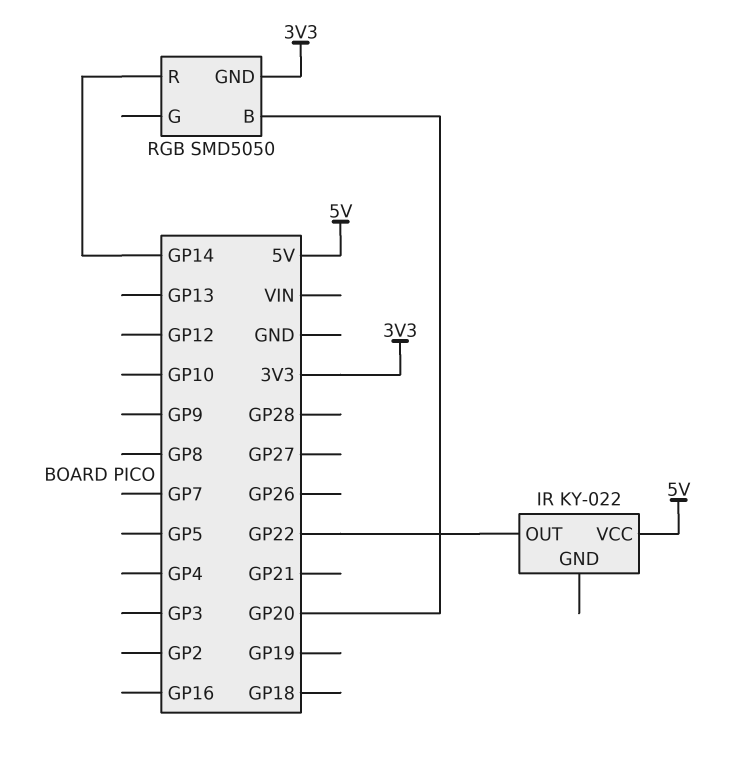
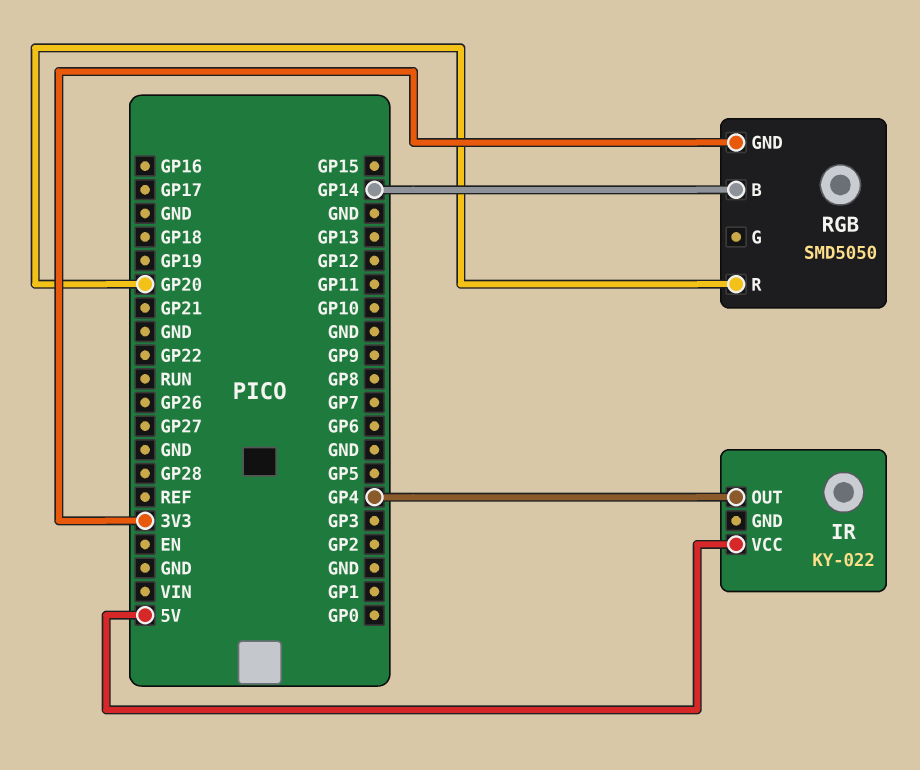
IR pin OUT: GP22 -> GP4
RGB pin B: GP20 -> GP14
RGB pin R: GP14 -> GP20

